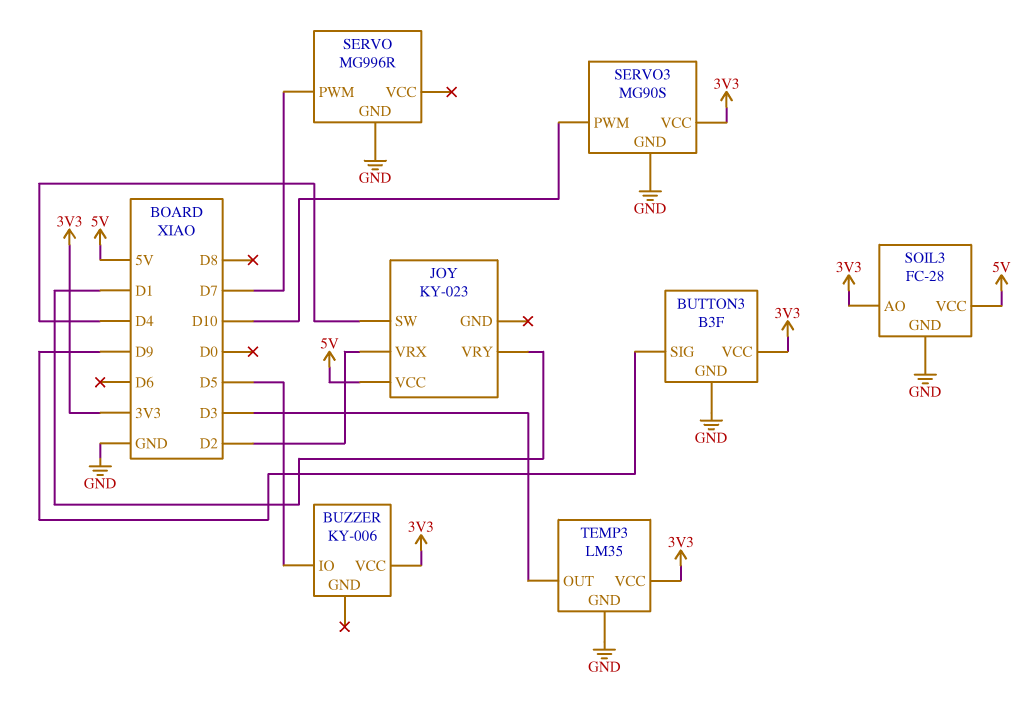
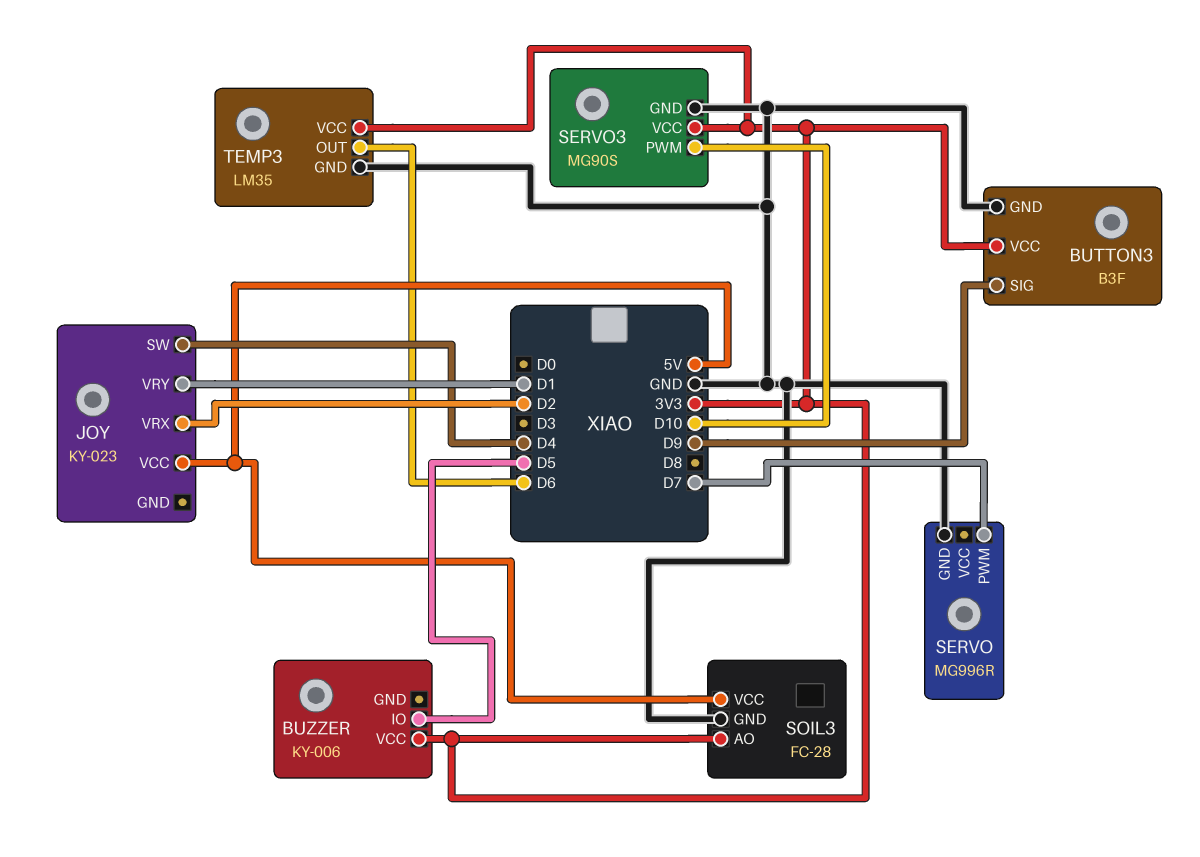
TEMP3 pin OUT: D3 -> D6

